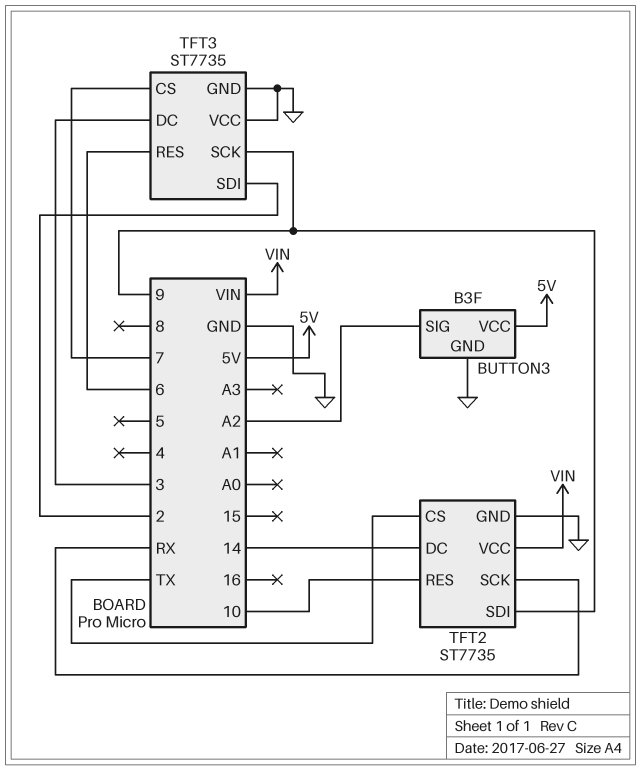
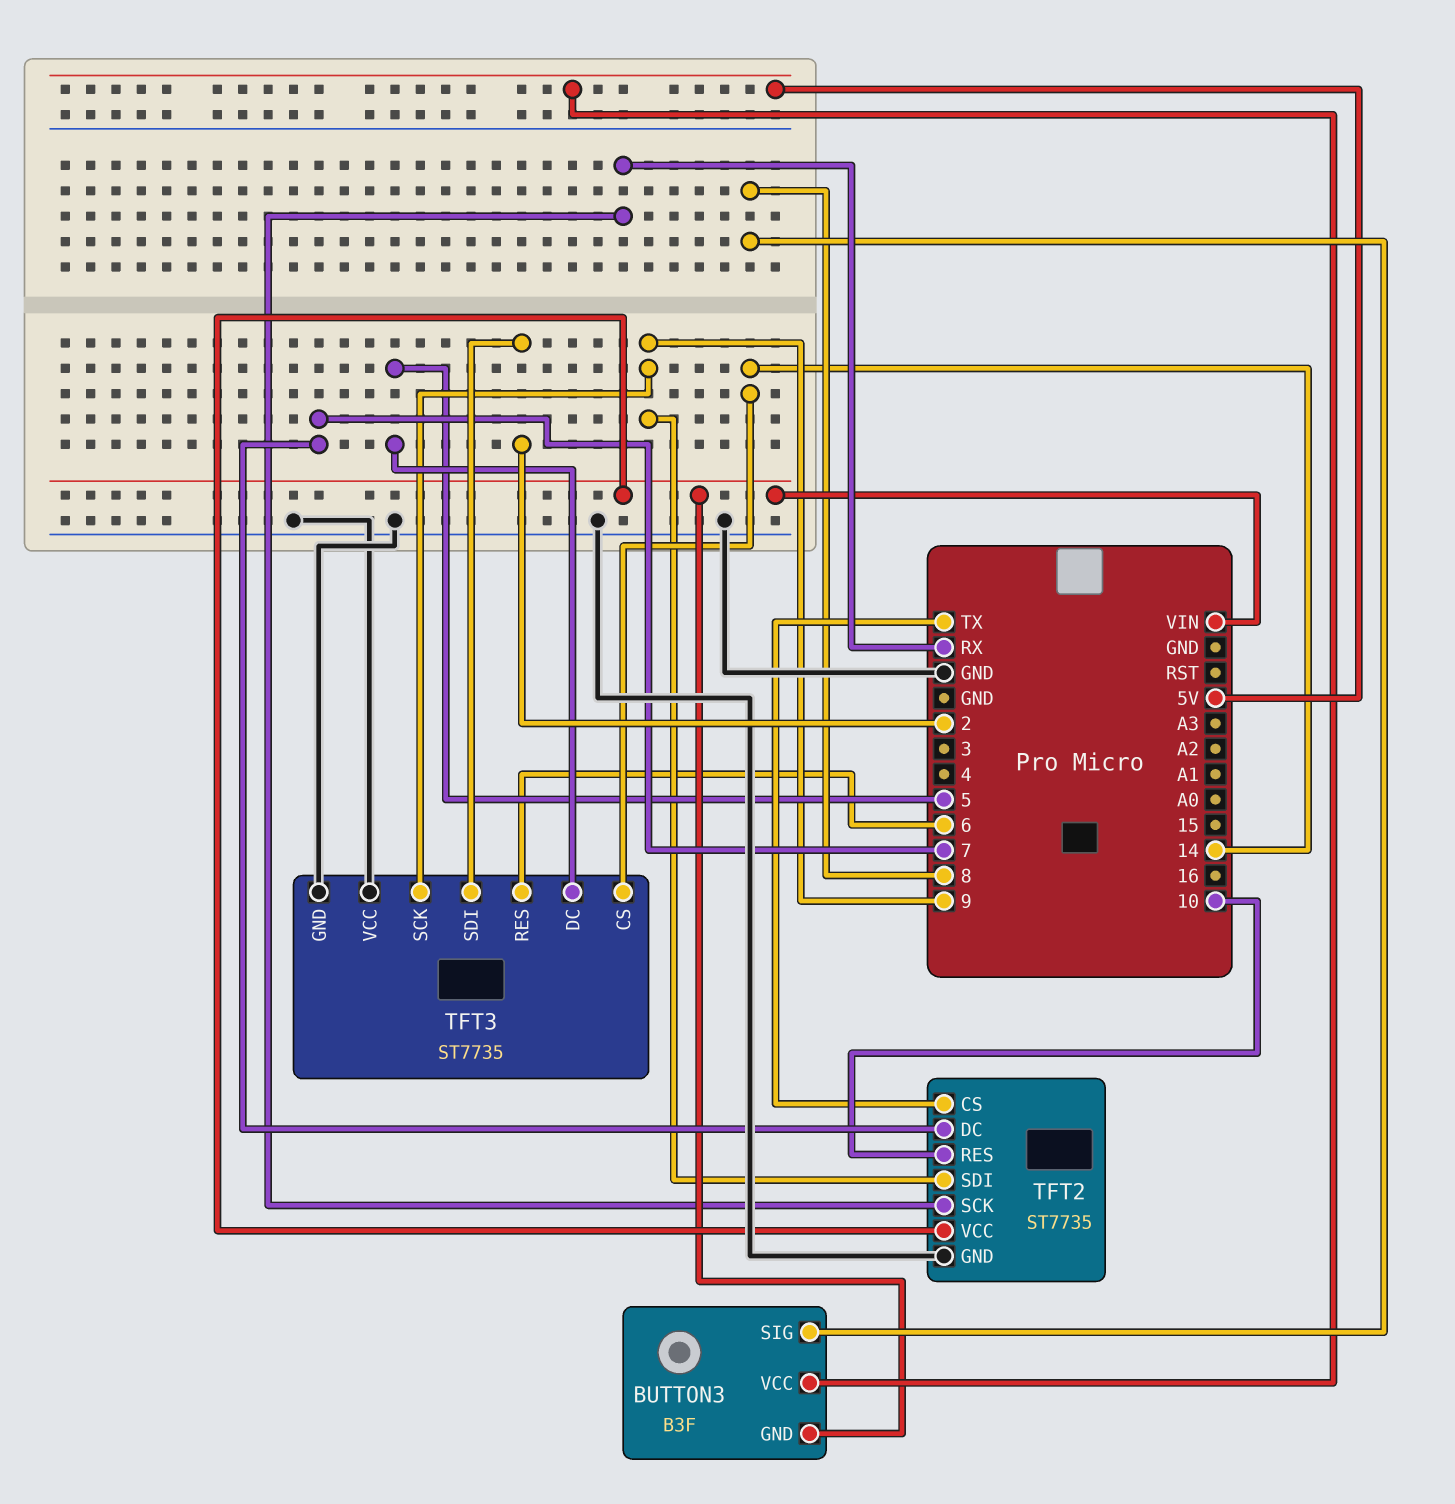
BUTTON3 pin GND: GND -> VIN
BUTTON3 pin SIG: A2 -> 8
TFT2 pin DC: 14 -> 7
TFT3 pin CS: 7 -> 14
TFT3 pin DC: 3 -> 5

